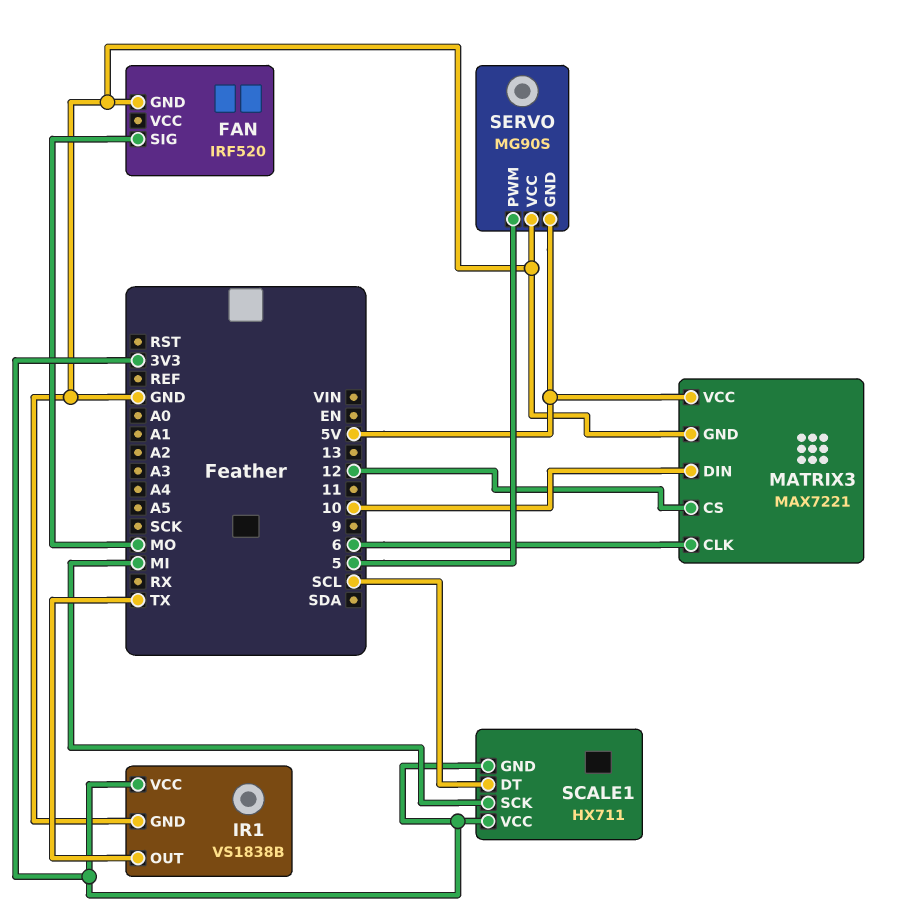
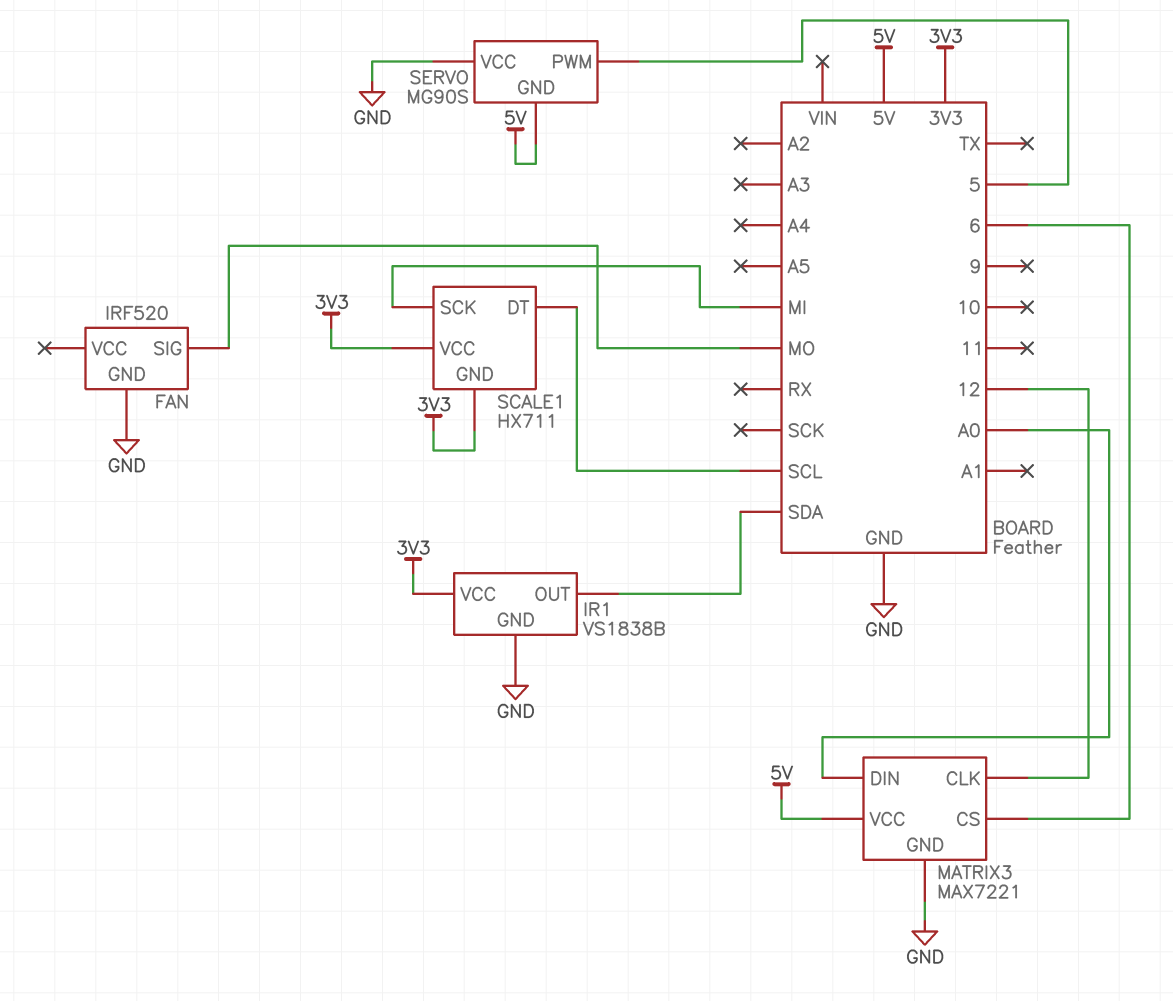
IR1 pin OUT: TX -> SDA
MATRIX3 pin CLK: 6 -> 12
MATRIX3 pin CS: 12 -> 6
MATRIX3 pin DIN: 10 -> A0

